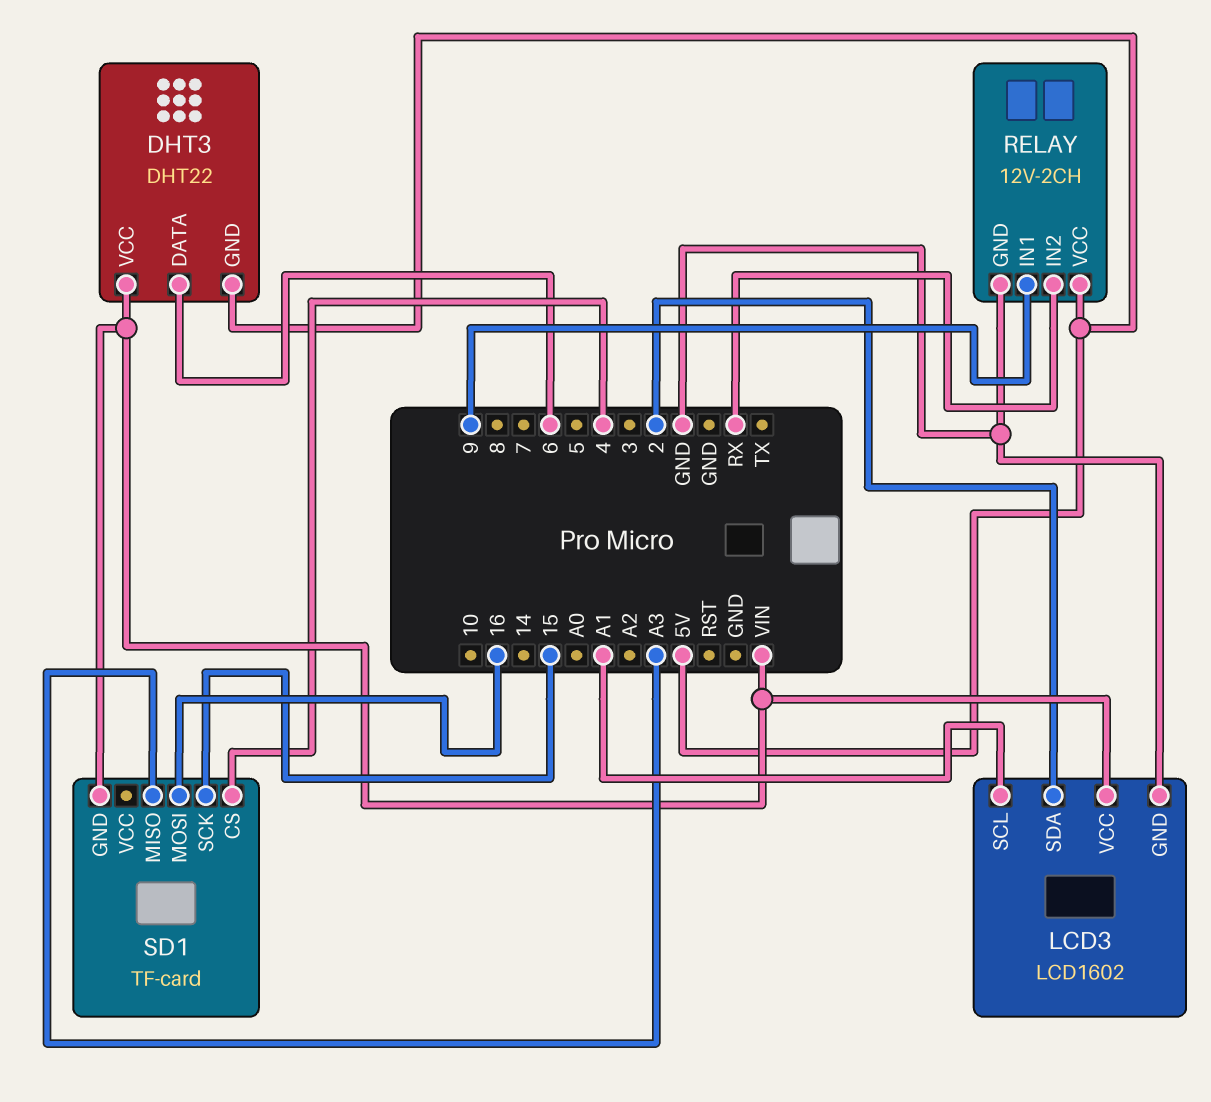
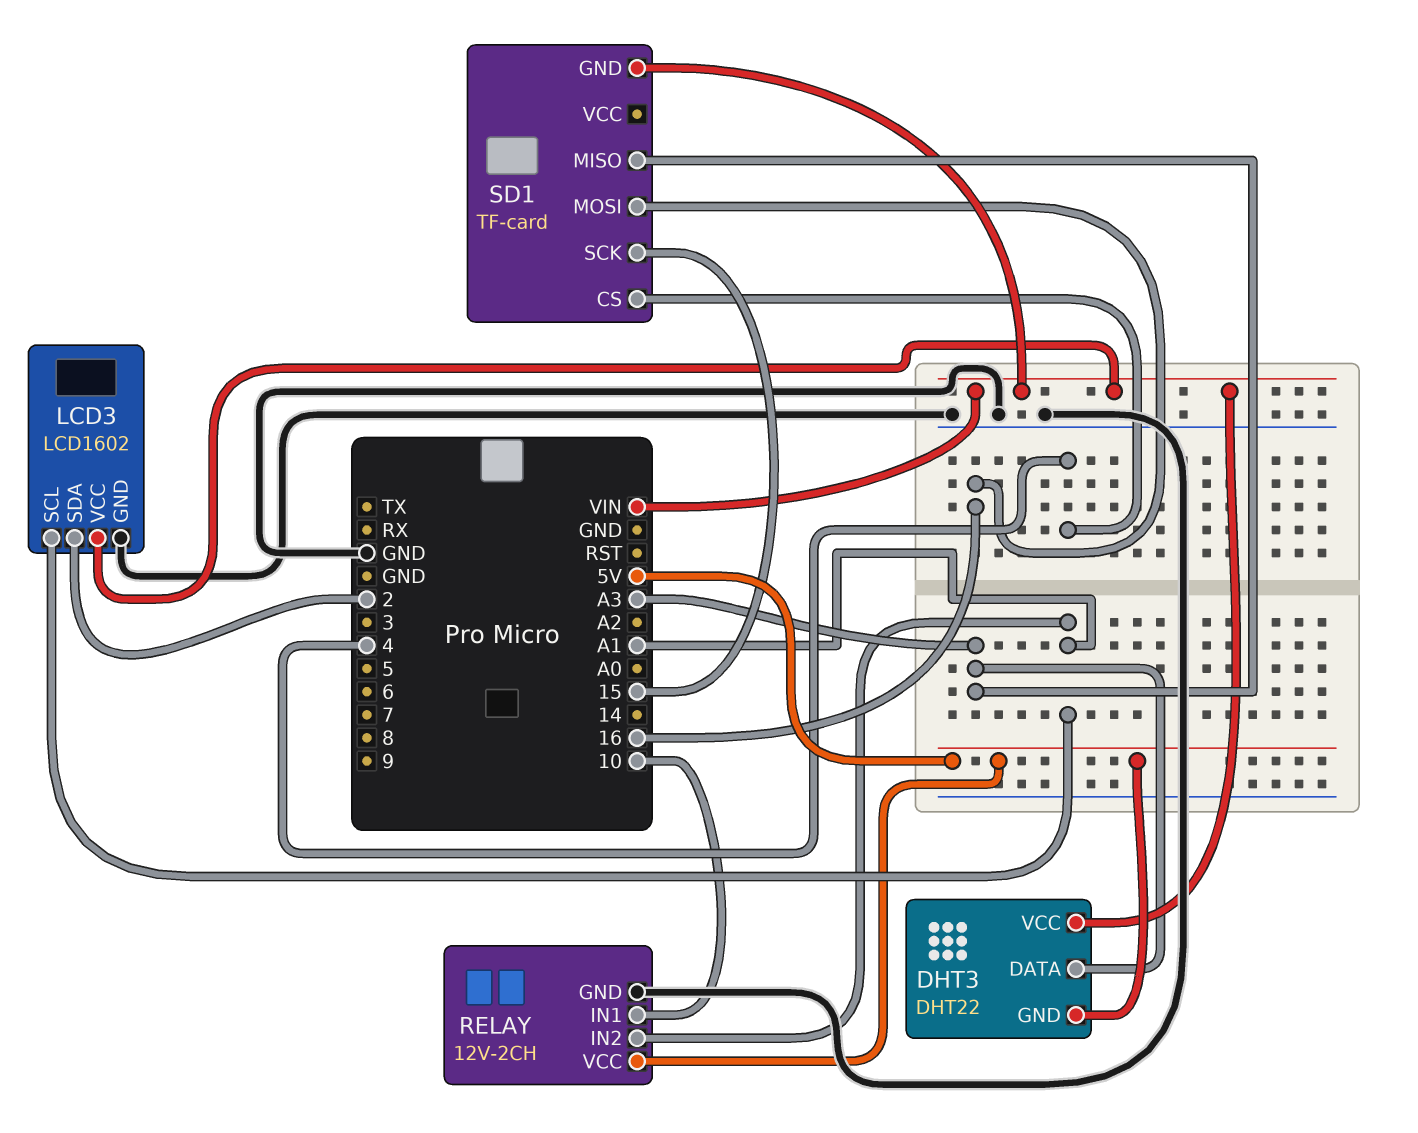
DHT3 pin DATA: 6 -> A3
RELAY pin IN1: 9 -> 10
RELAY pin IN2: RX -> A1

